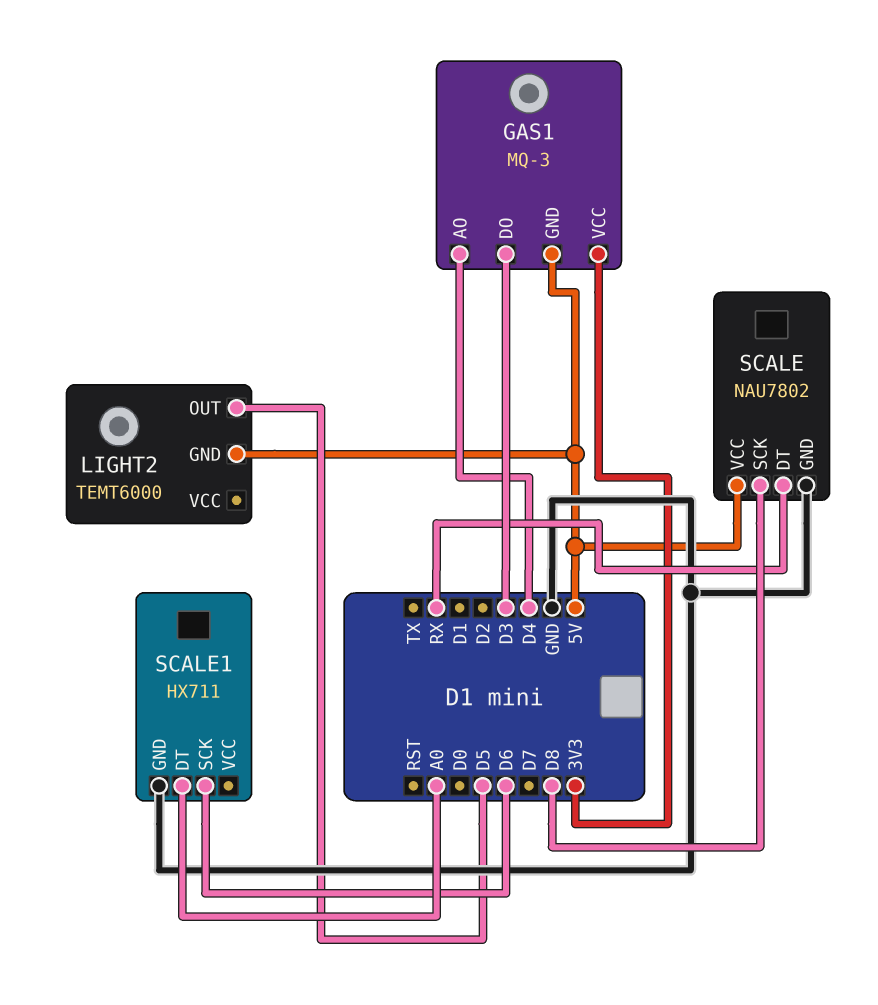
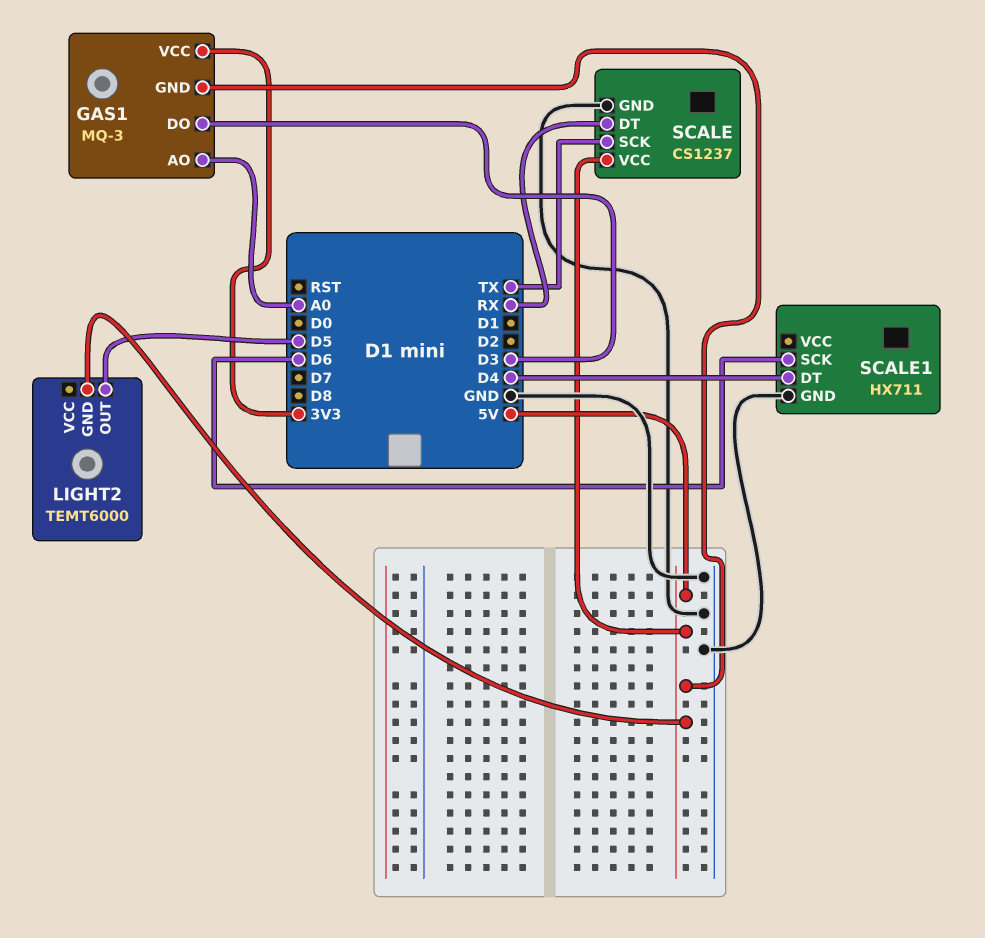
GAS1 pin AO: D4 -> A0
SCALE: NAU7802 -> CS1237
SCALE pin SCK: D8 -> TX
SCALE1 pin DT: A0 -> D4

